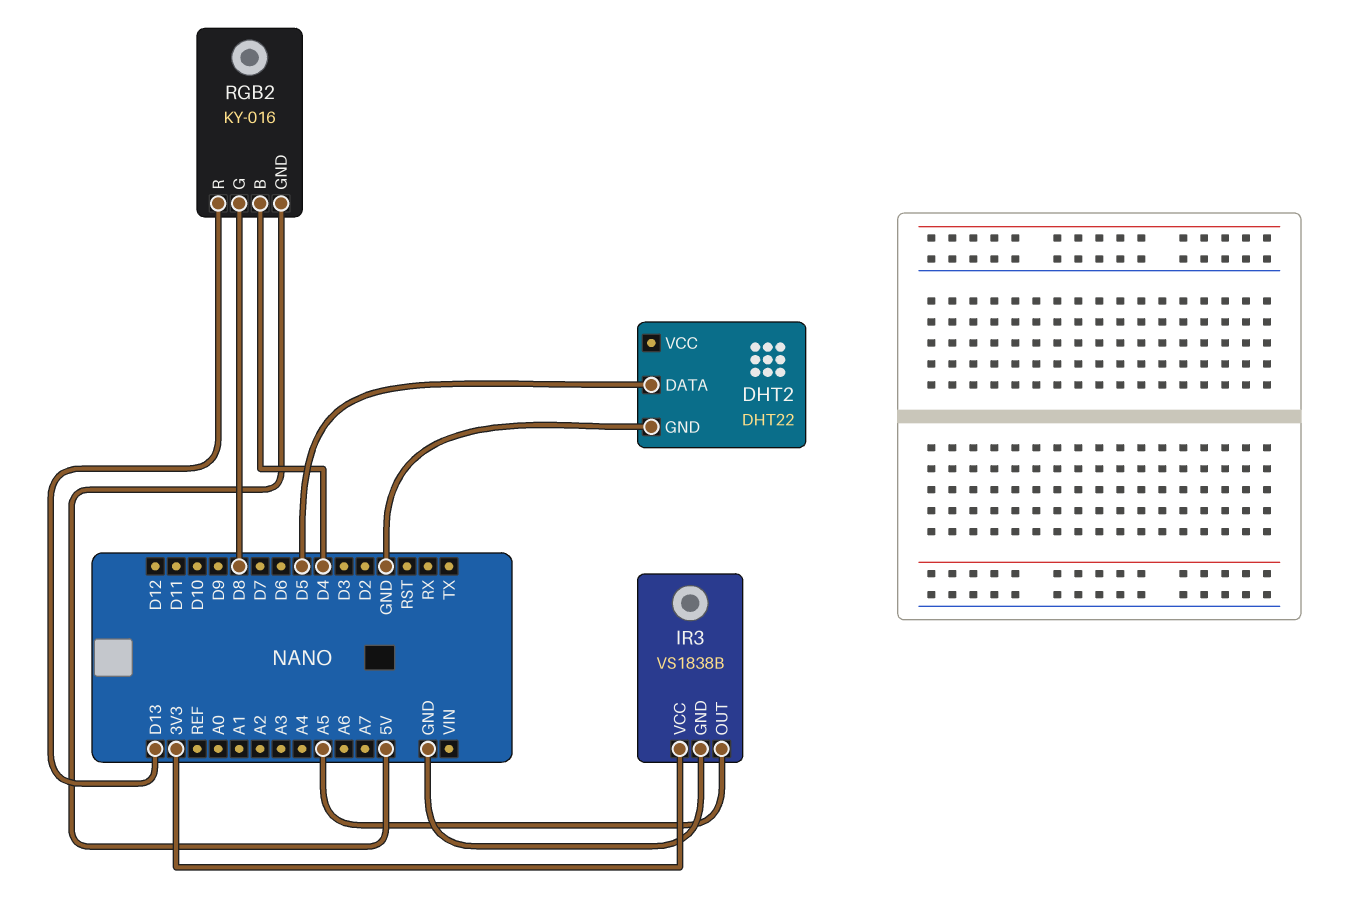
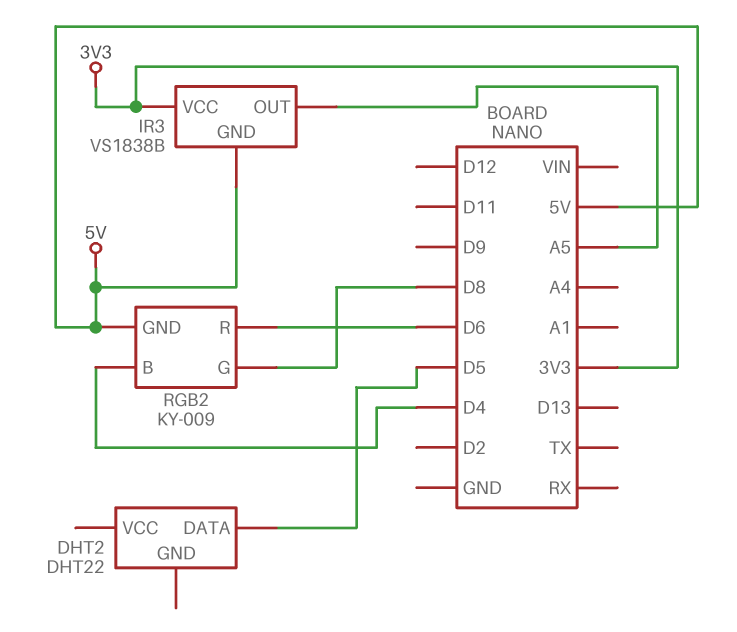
DHT2 pin GND: GND -> none
IR3 pin GND: GND -> 5V
RGB2: KY-016 -> KY-009
RGB2 pin R: D13 -> D6

